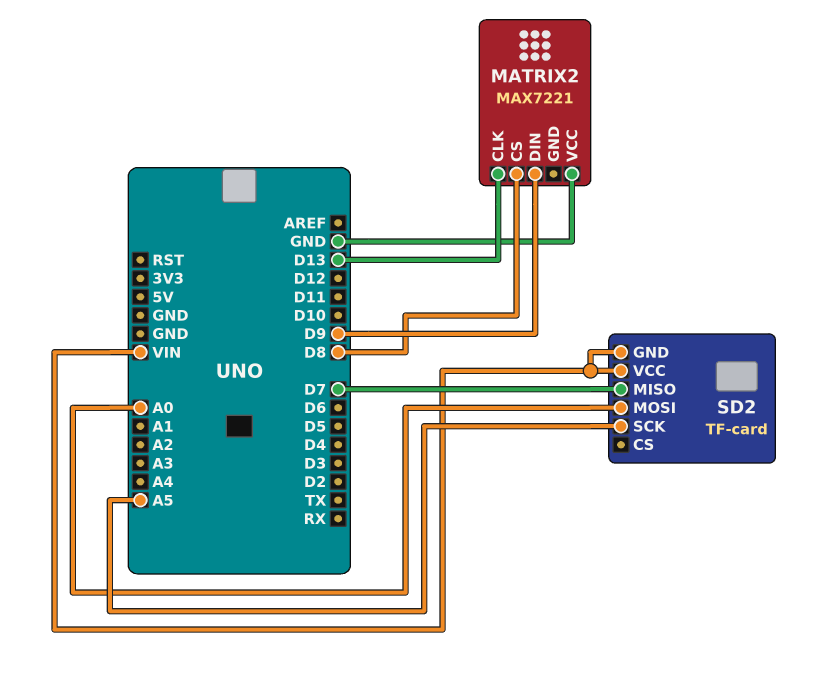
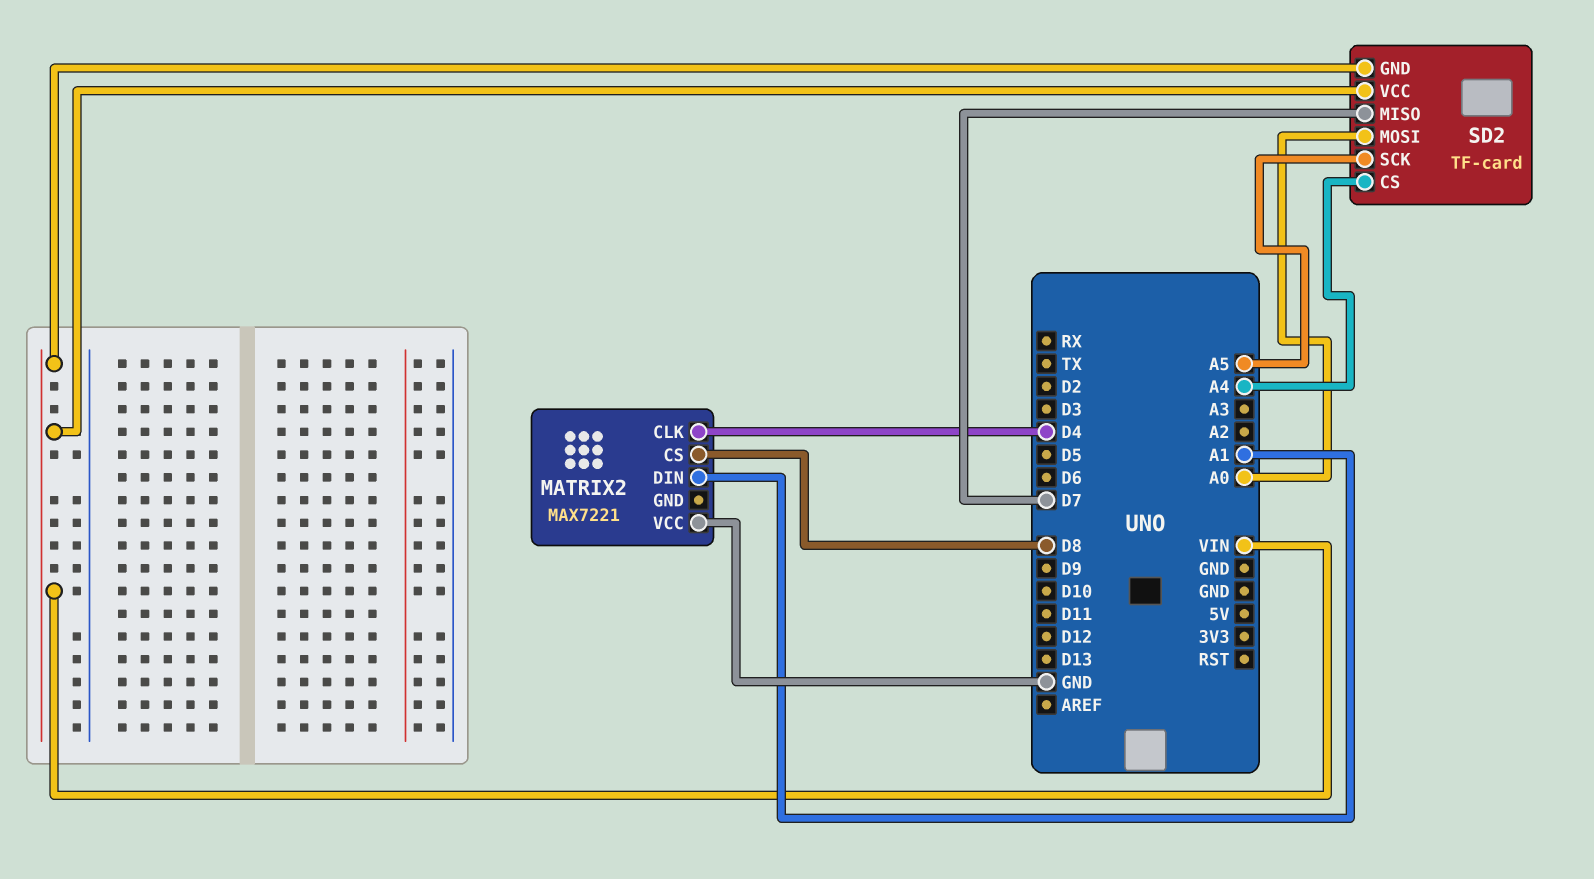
MATRIX2 pin CLK: D13 -> D4
MATRIX2 pin DIN: D9 -> A1
SD2 pin CS: none -> A4

